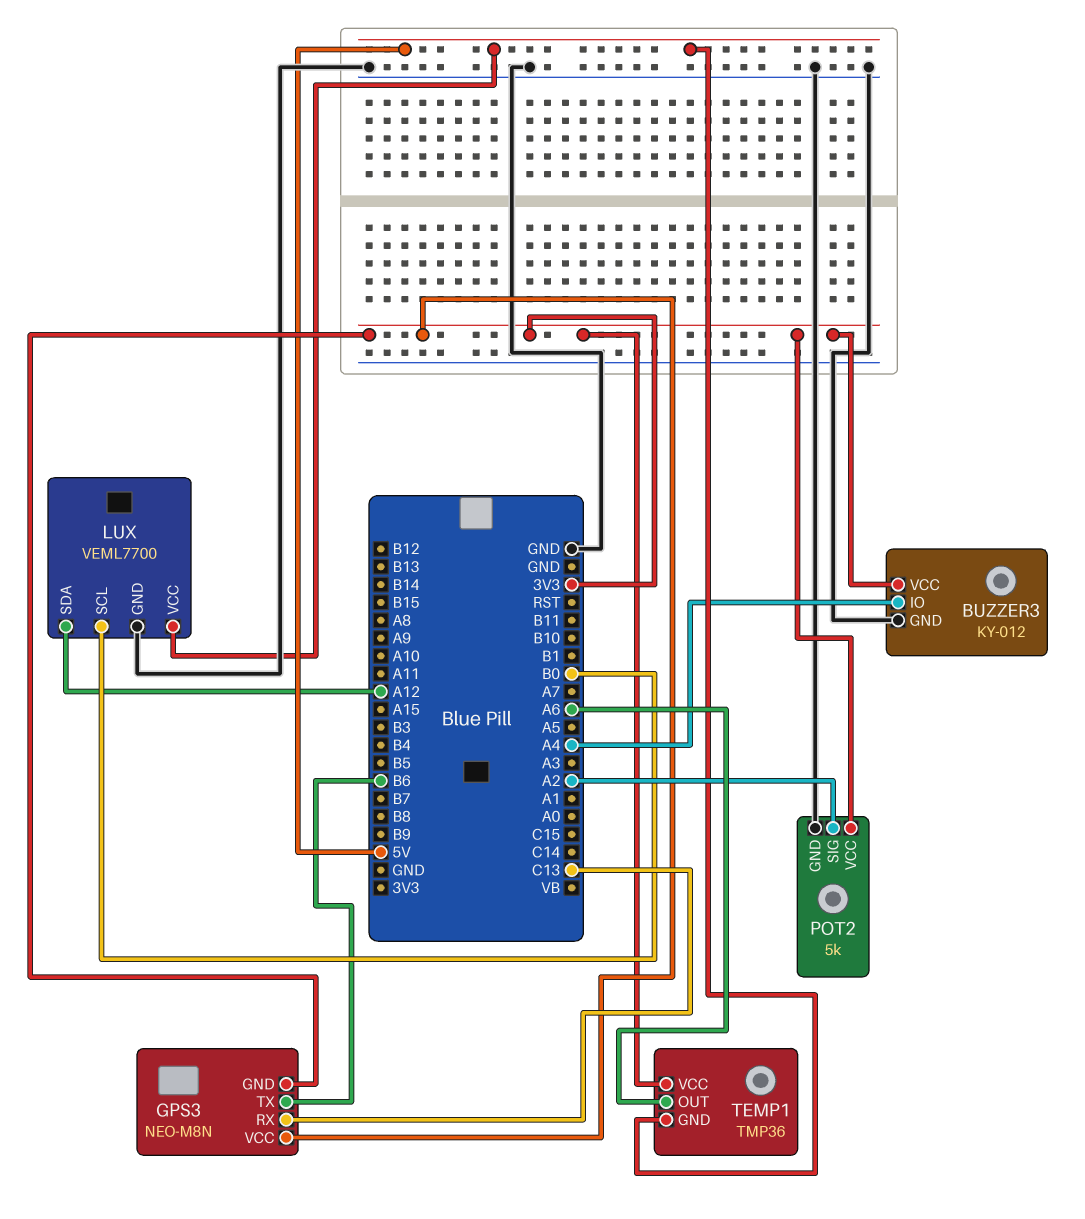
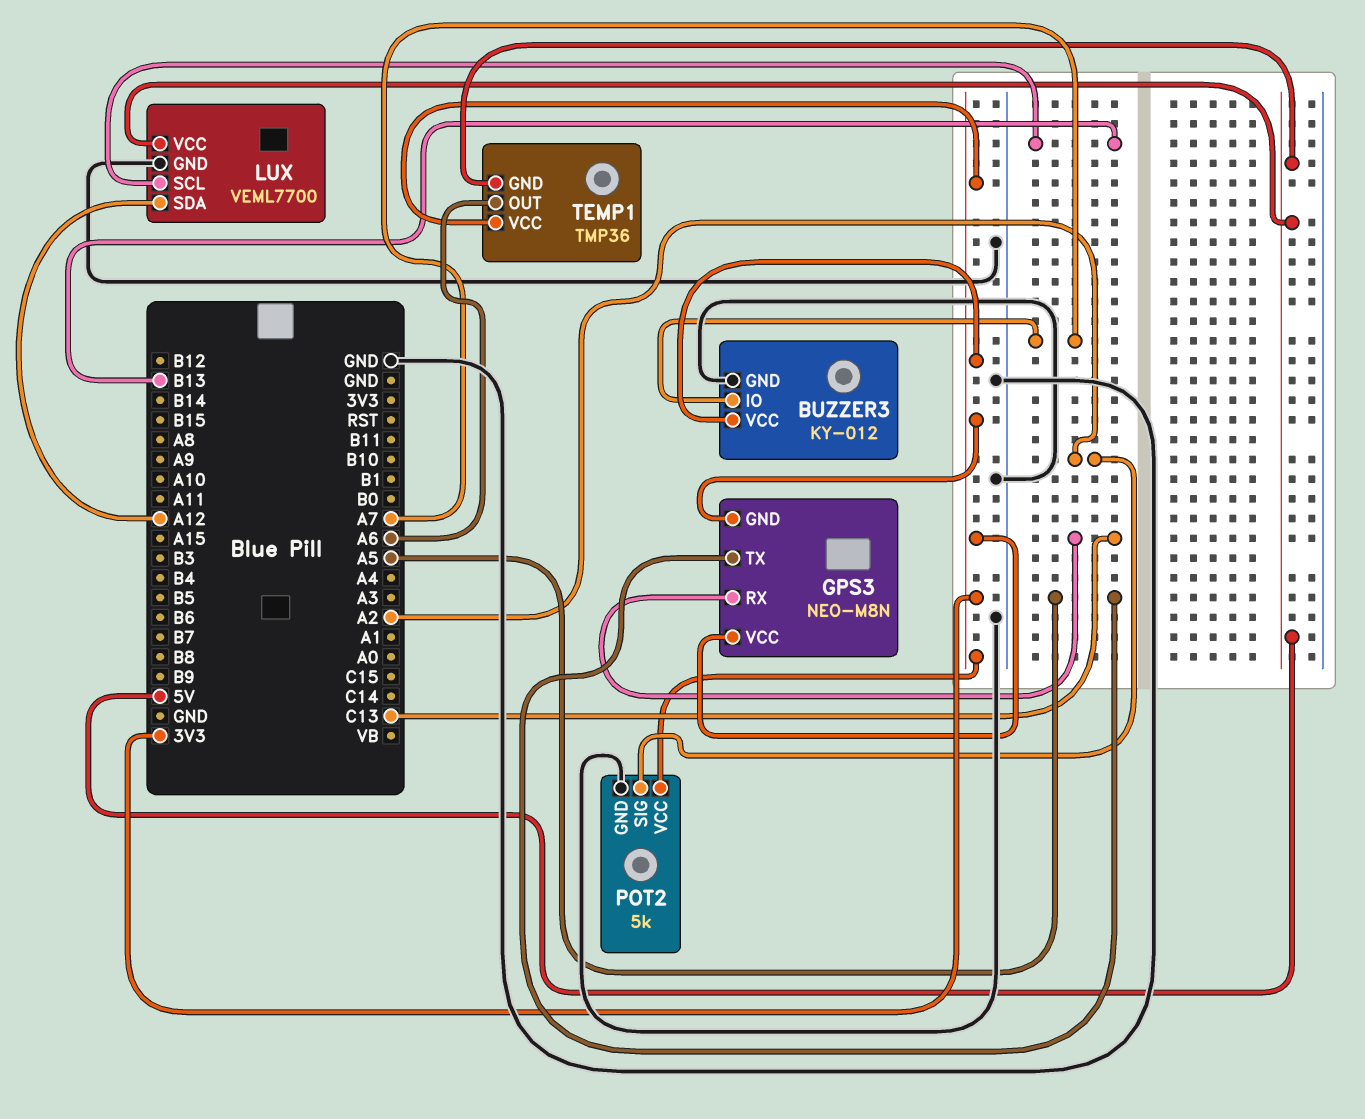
BUZZER3 pin IO: A4 -> A7
GPS3 pin TX: B6 -> A5
LUX pin SCL: B0 -> B13

